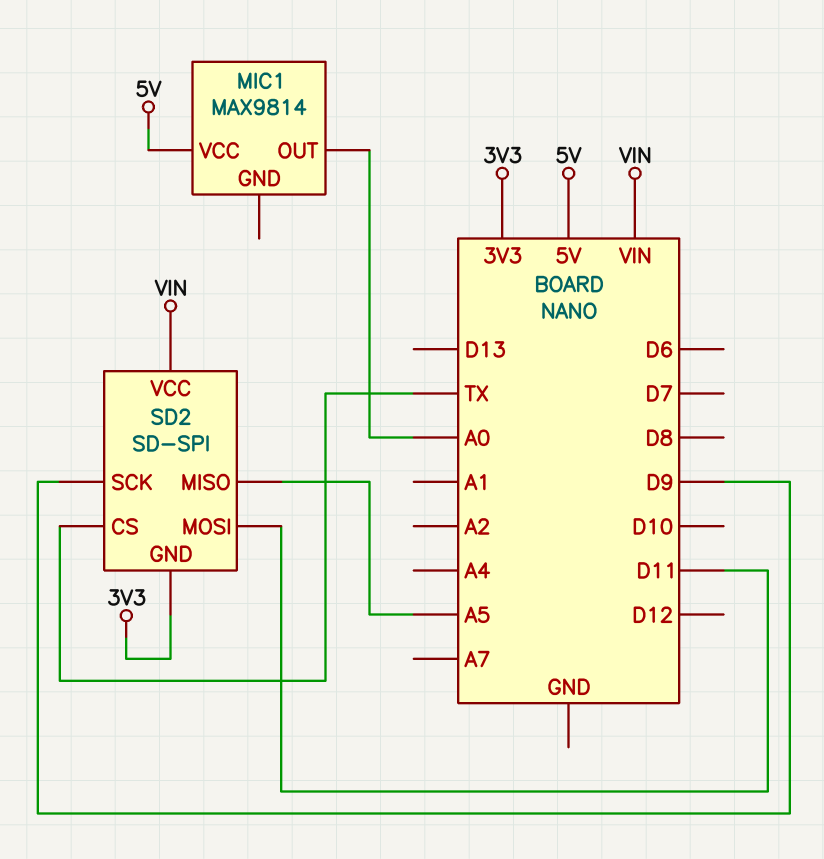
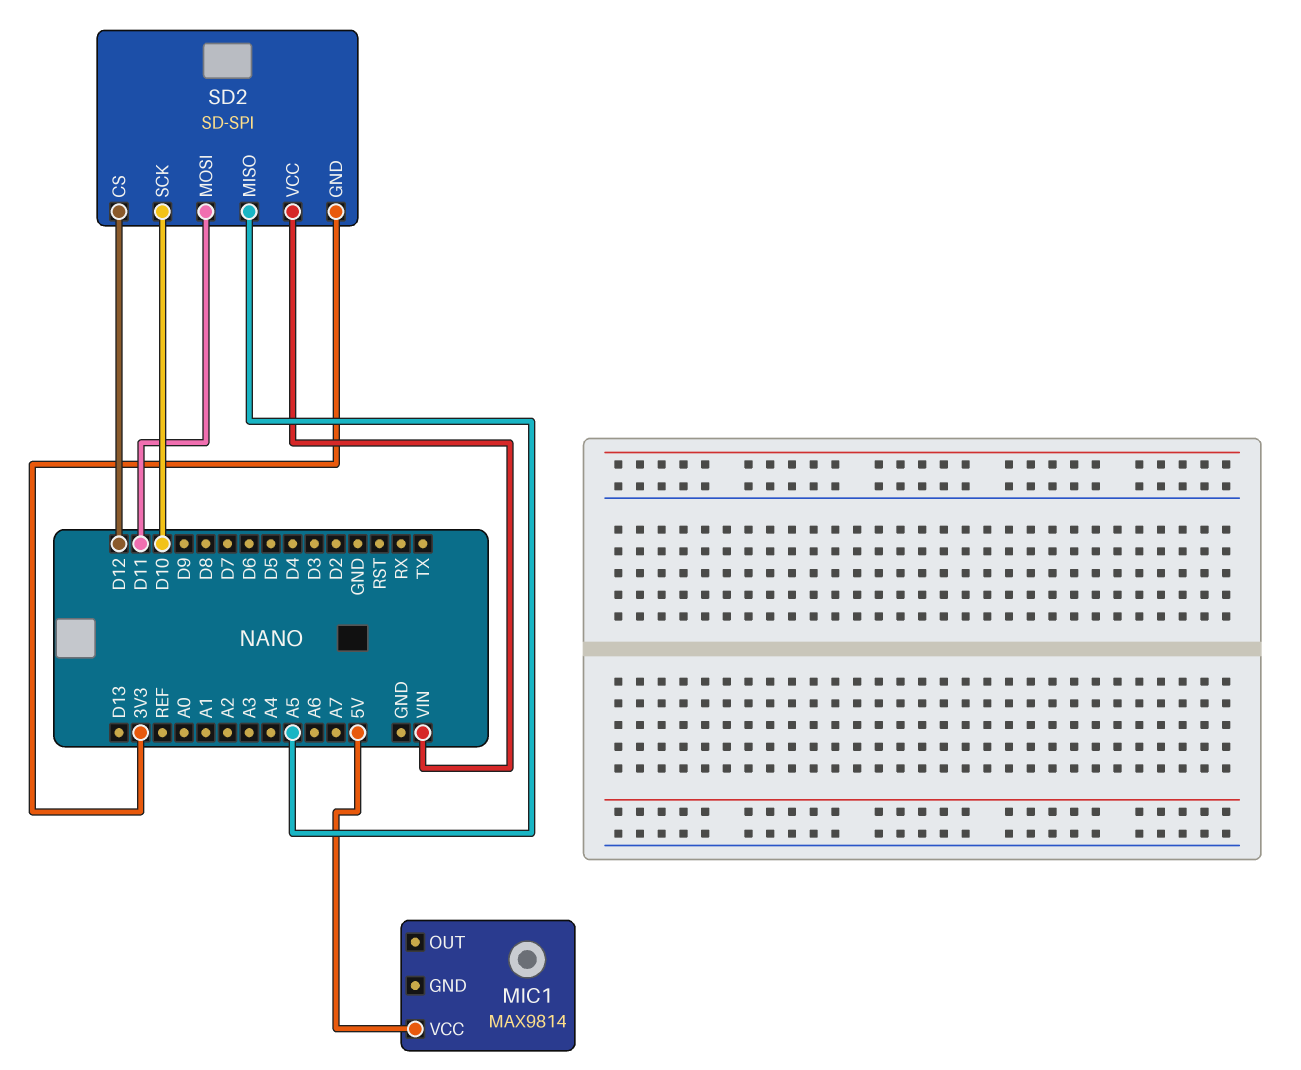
MIC1 pin OUT: A0 -> none
SD2 pin CS: TX -> D12
SD2 pin SCK: D9 -> D10

